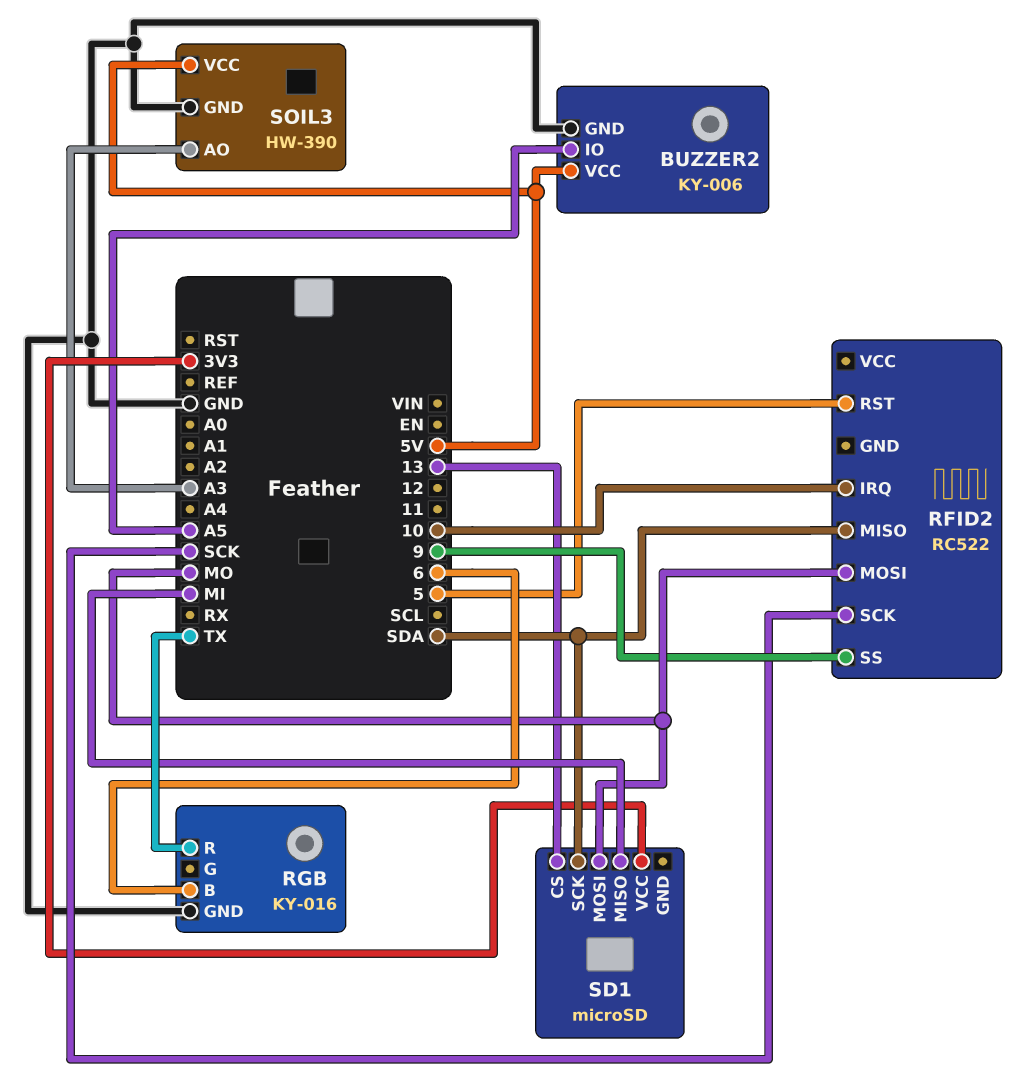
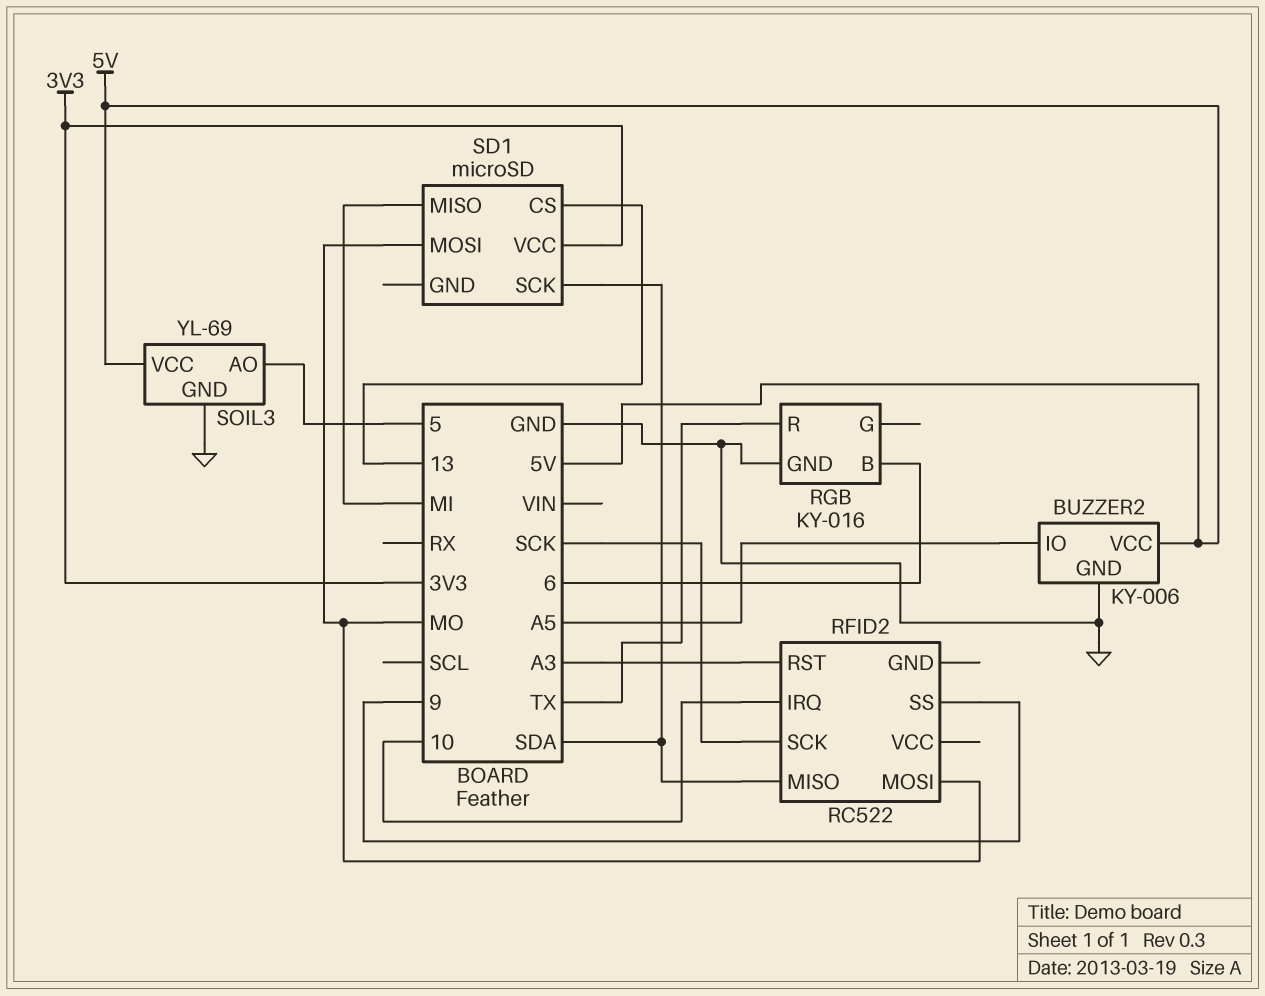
RFID2 pin RST: 5 -> A3
SOIL3: HW-390 -> YL-69
SOIL3 pin AO: A3 -> 5

